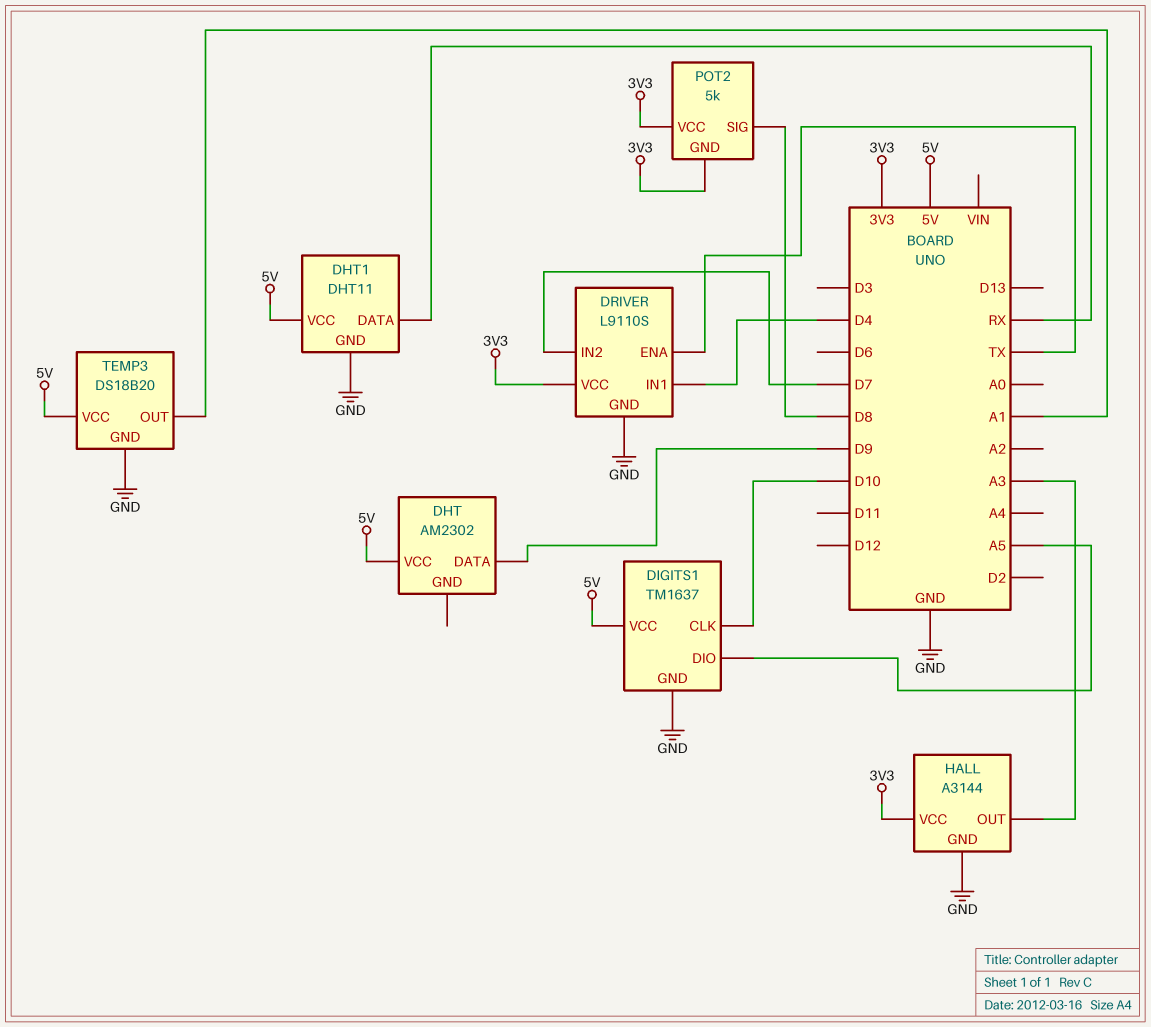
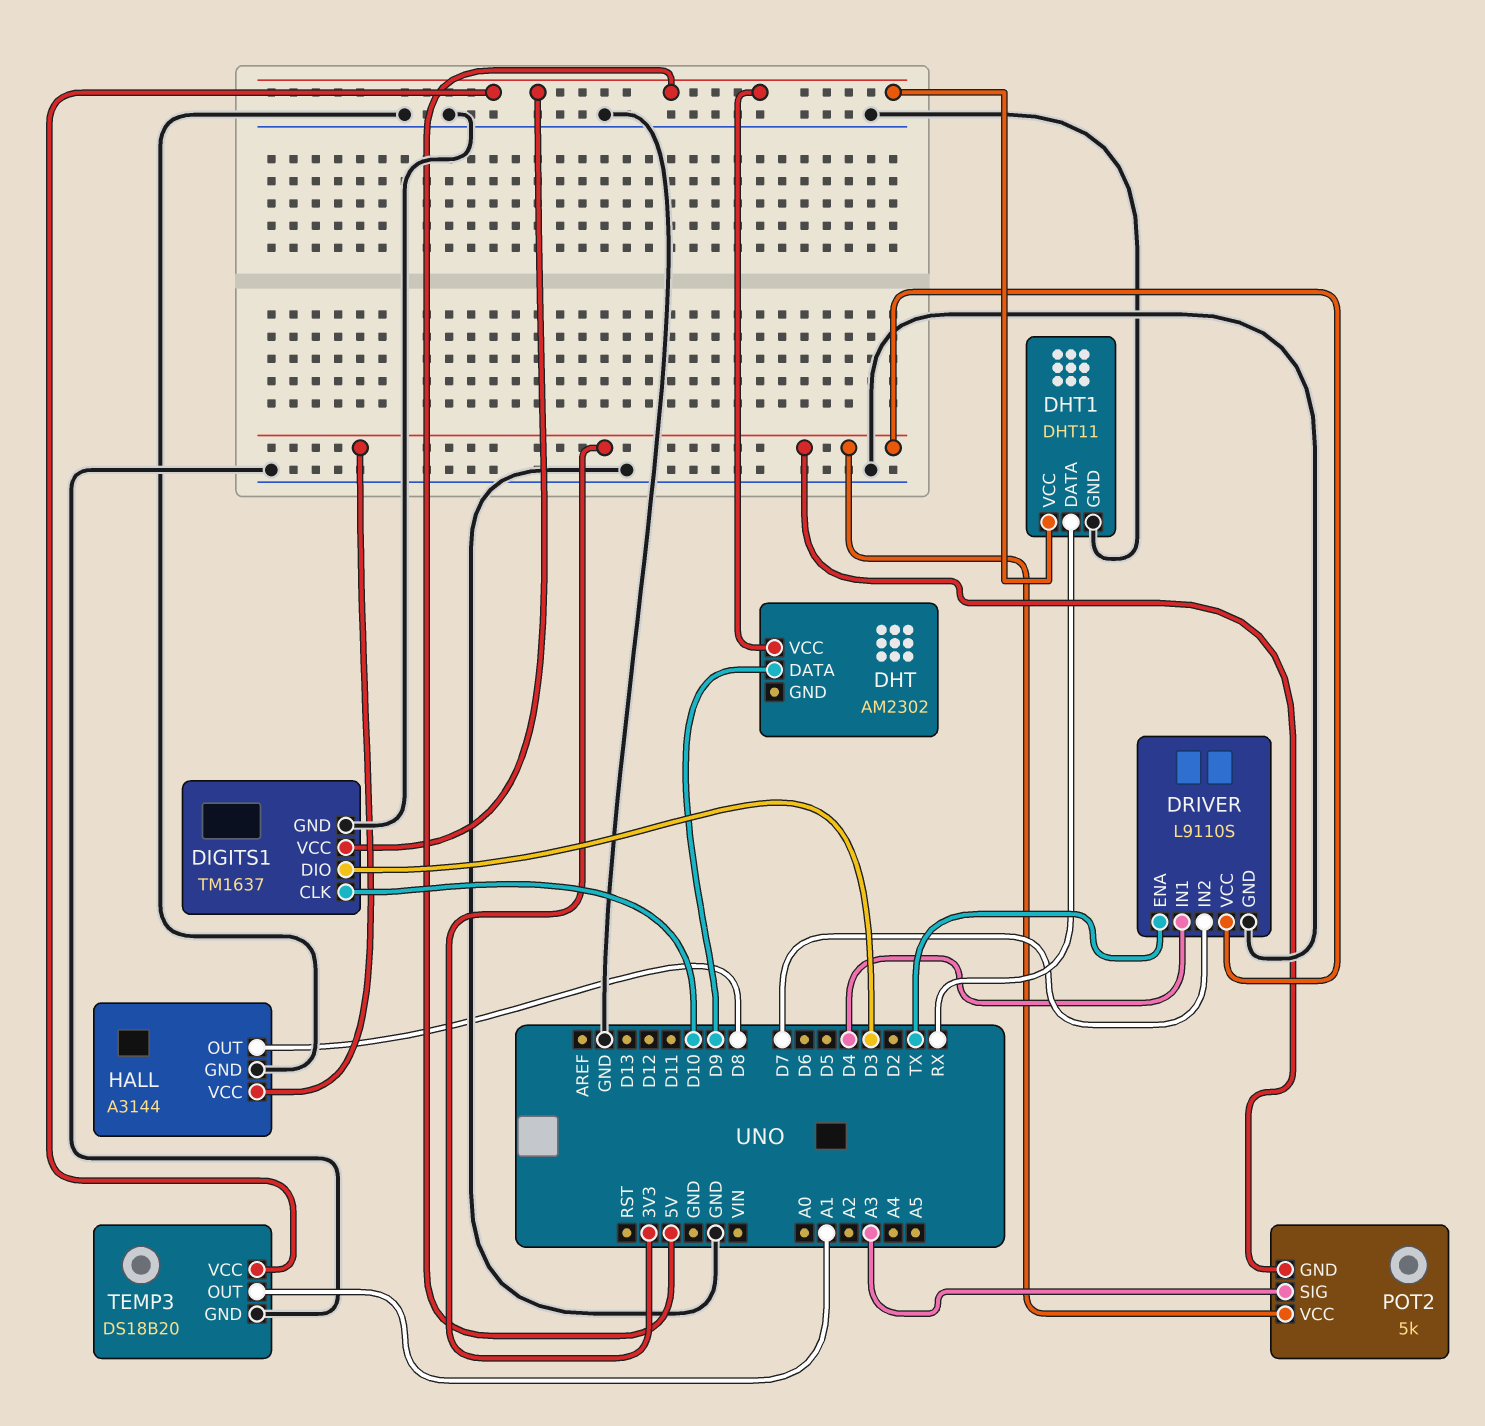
DIGITS1 pin DIO: A5 -> D3
HALL pin OUT: A3 -> D8
POT2 pin SIG: D8 -> A3

